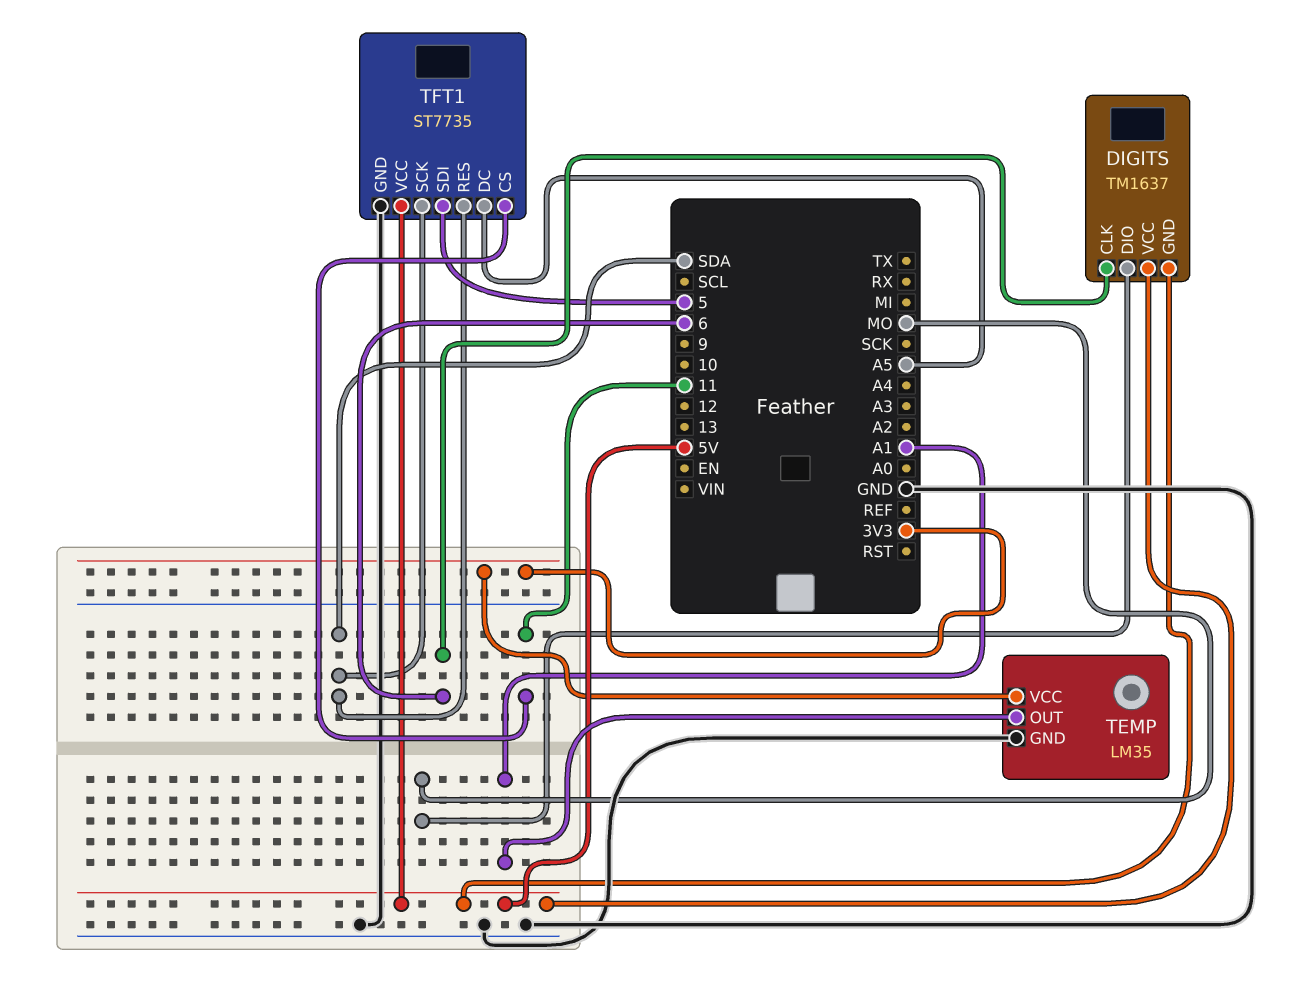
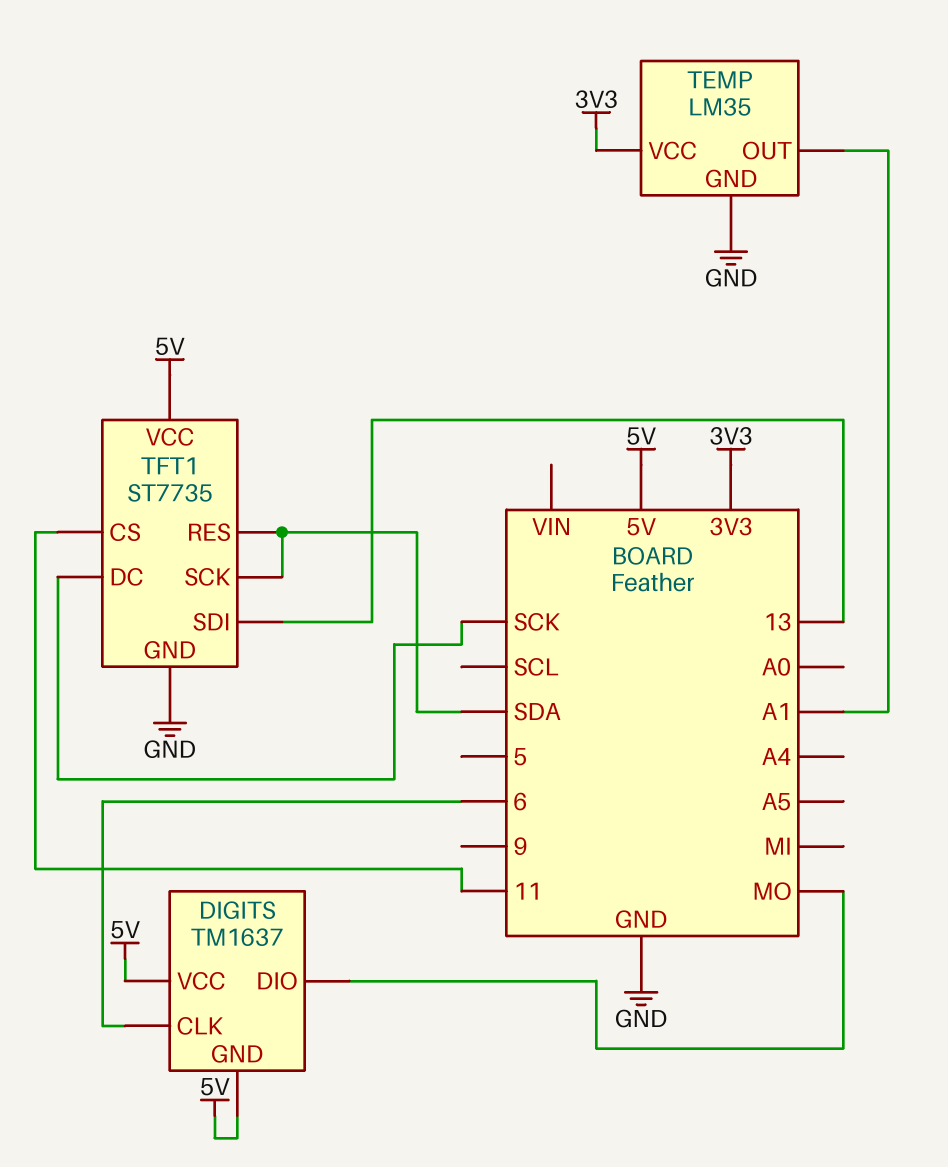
TFT1 pin DC: A5 -> SCK
TFT1 pin SDI: 5 -> 13

